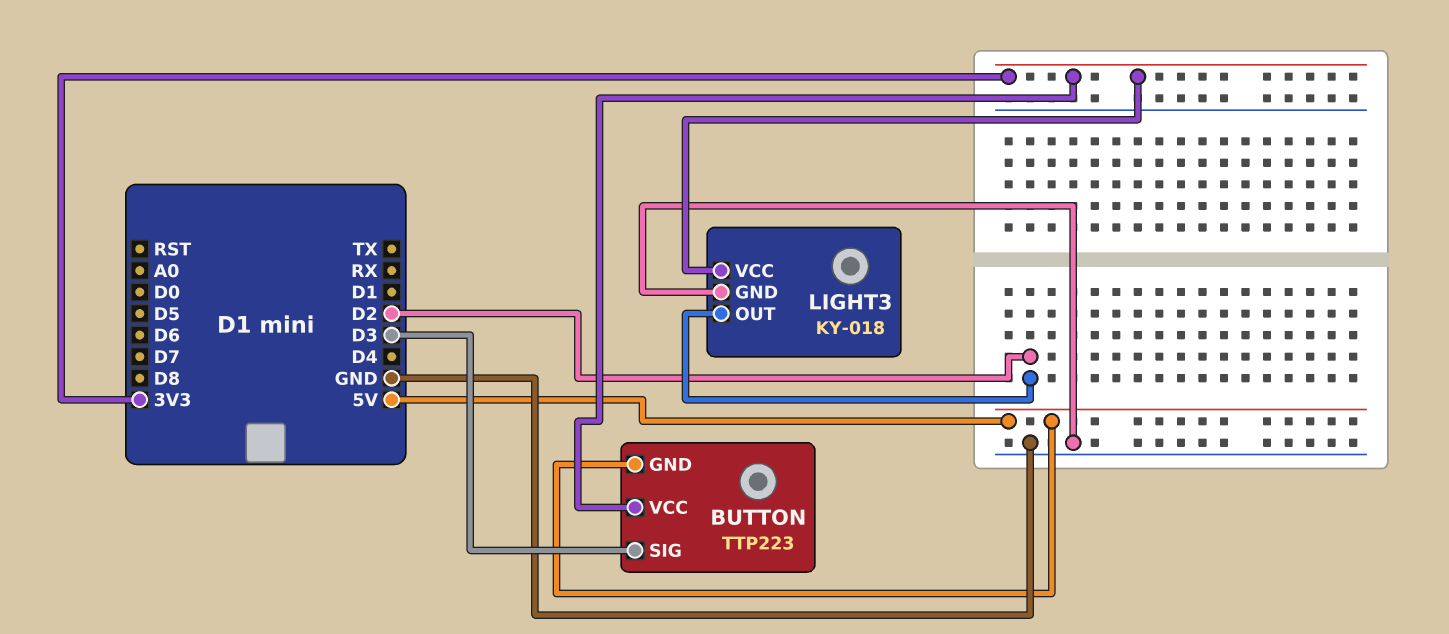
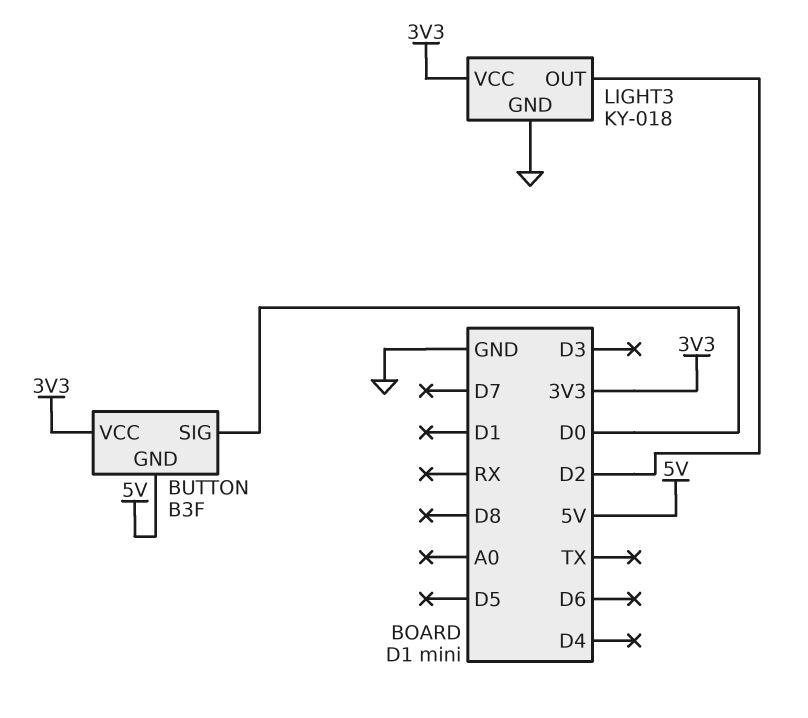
BUTTON: TTP223 -> B3F
BUTTON pin SIG: D3 -> D0

